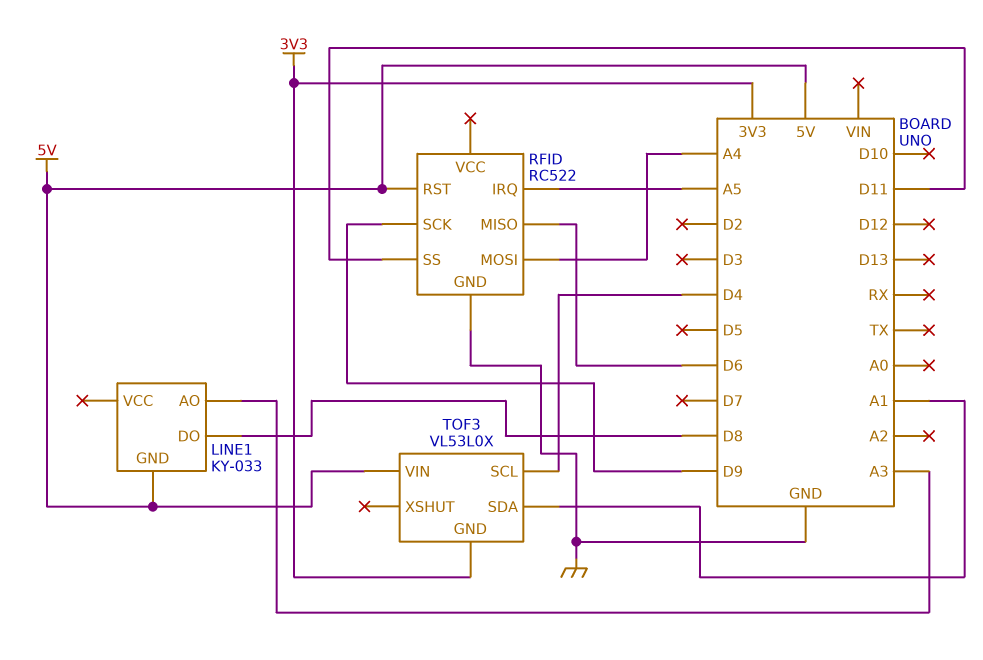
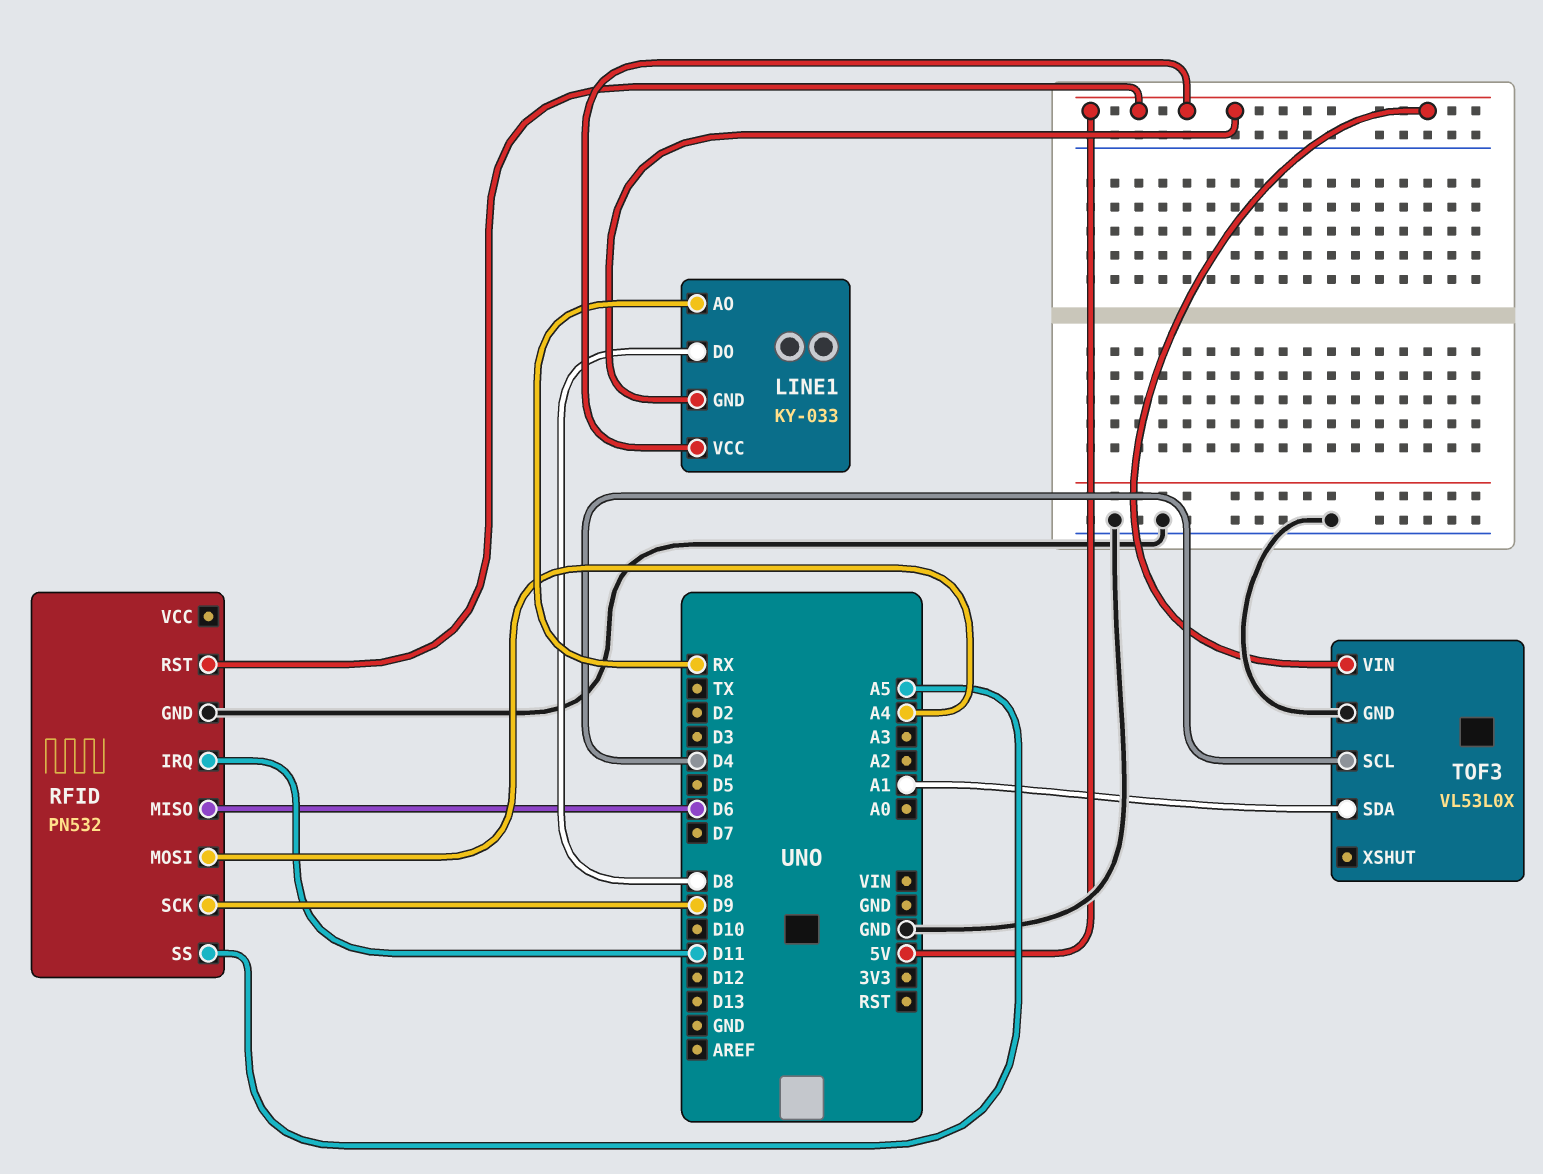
LINE1 pin AO: A3 -> RX
LINE1 pin VCC: none -> 5V
RFID: RC522 -> PN532
RFID pin IRQ: A5 -> D11
RFID pin SS: D11 -> A5
TOF3 pin GND: 3V3 -> GND

